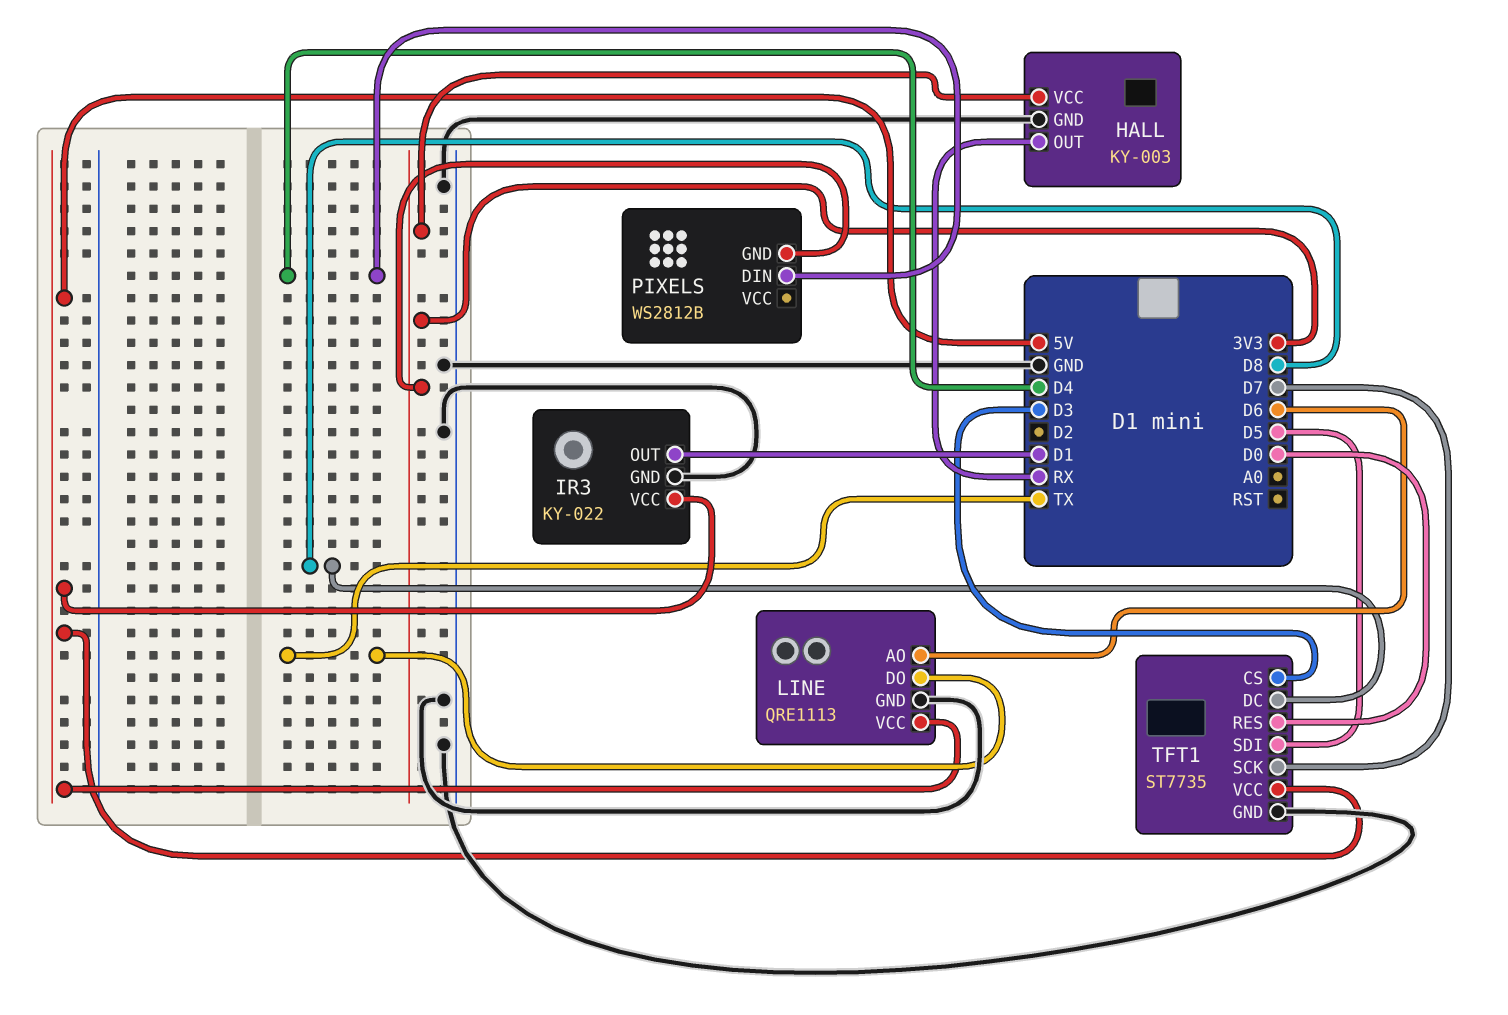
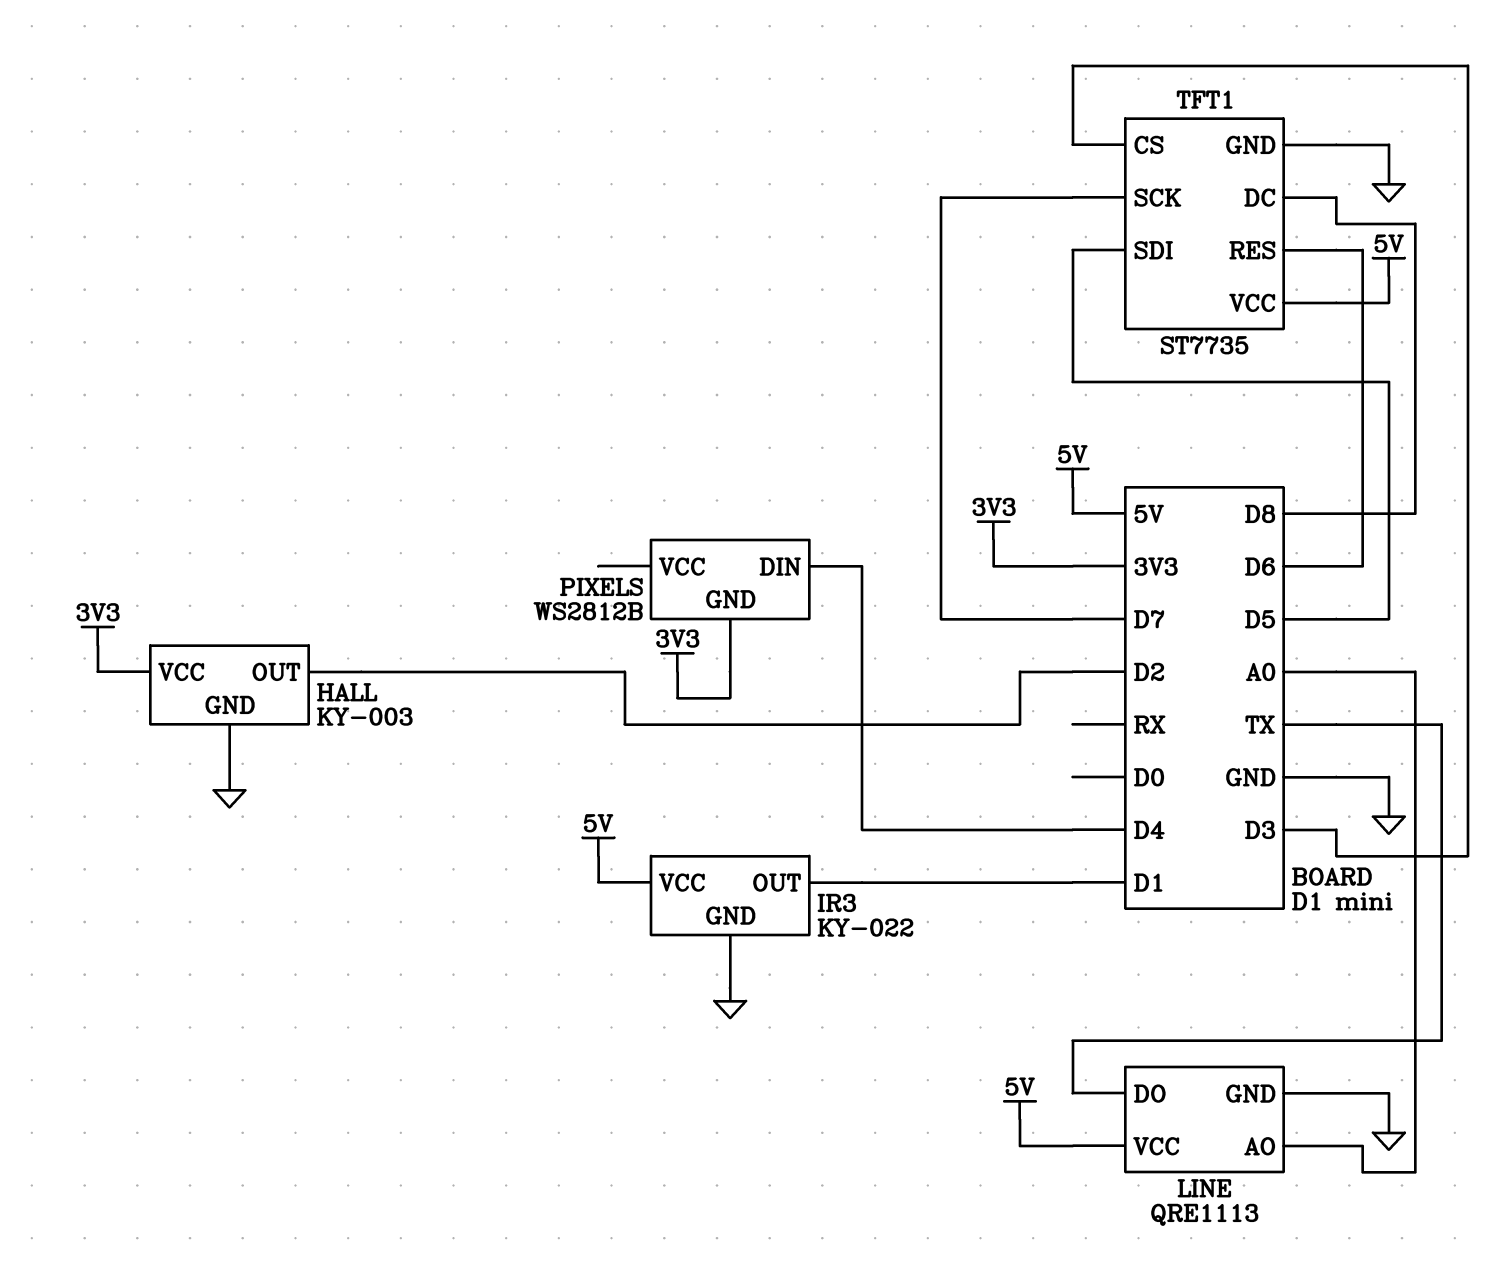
HALL pin OUT: RX -> D2
LINE pin AO: D6 -> A0
TFT1 pin RES: D0 -> D6

